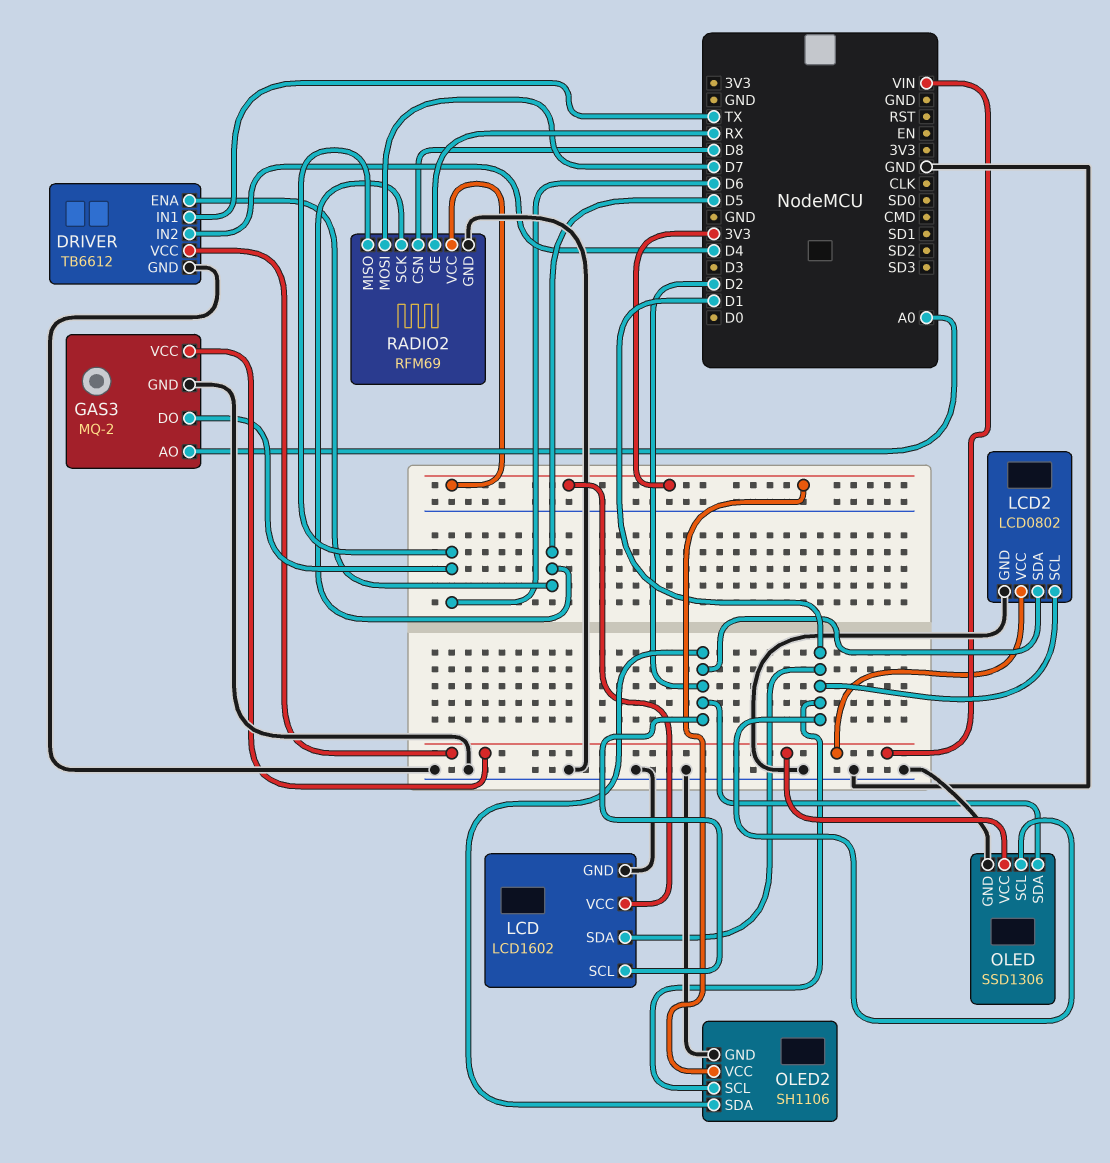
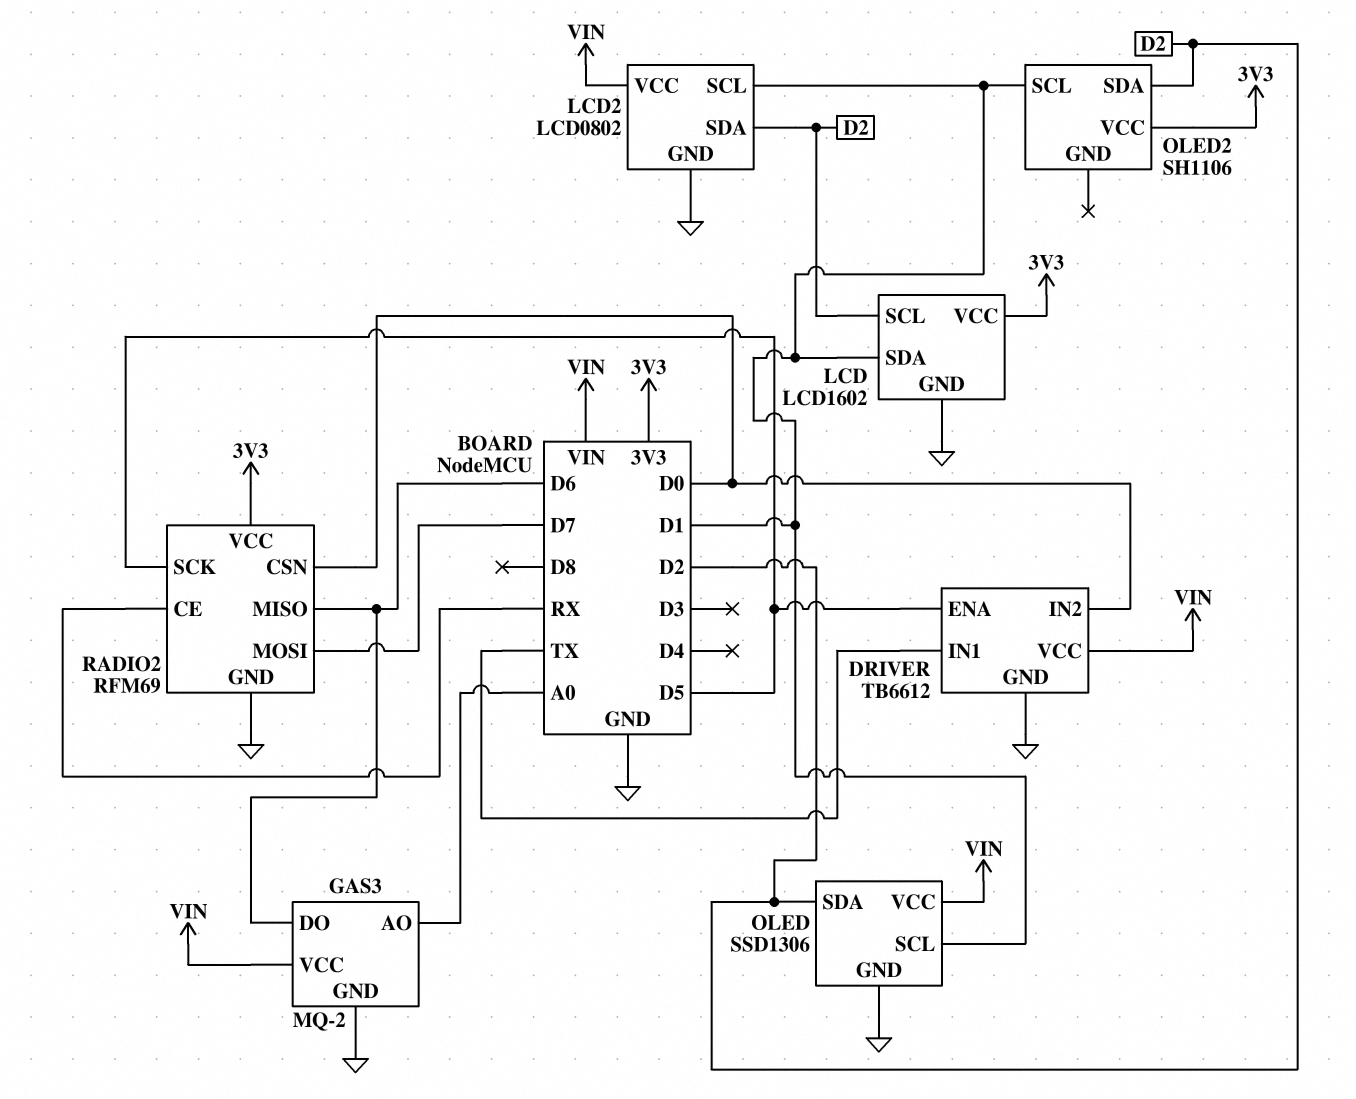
DRIVER pin IN2: D4 -> D0
OLED2 pin GND: GND -> none
RADIO2 pin CSN: D8 -> D0

